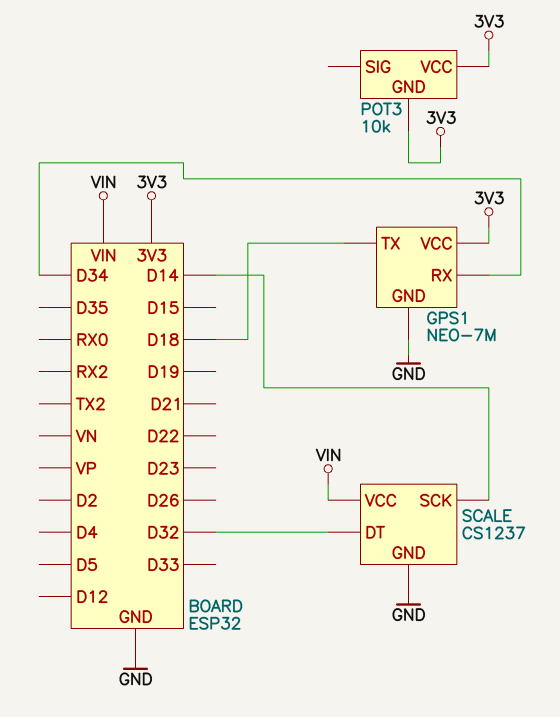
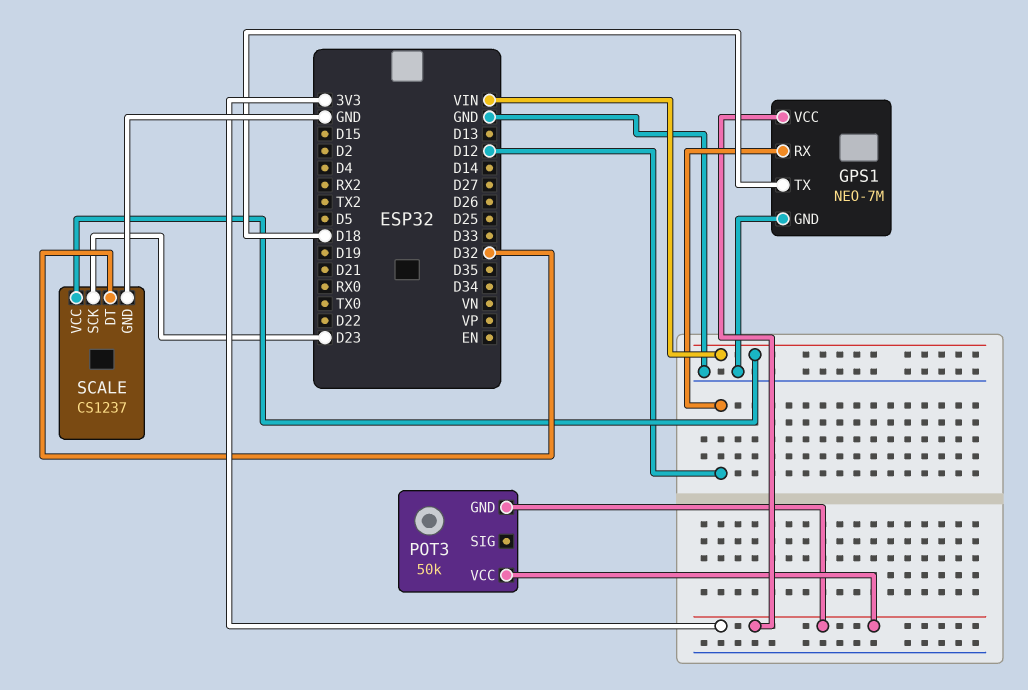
GPS1 pin RX: D34 -> D12
POT3: 10k -> 50k
SCALE pin SCK: D14 -> D23

